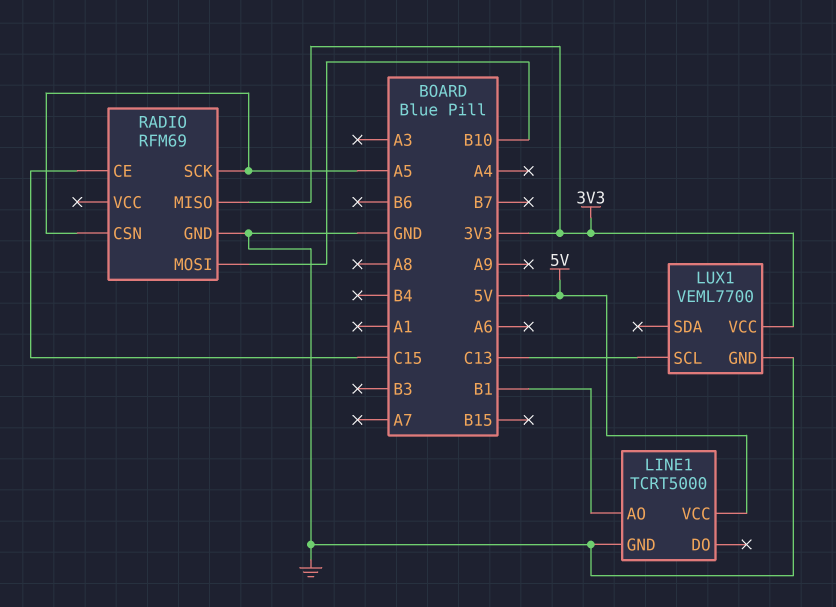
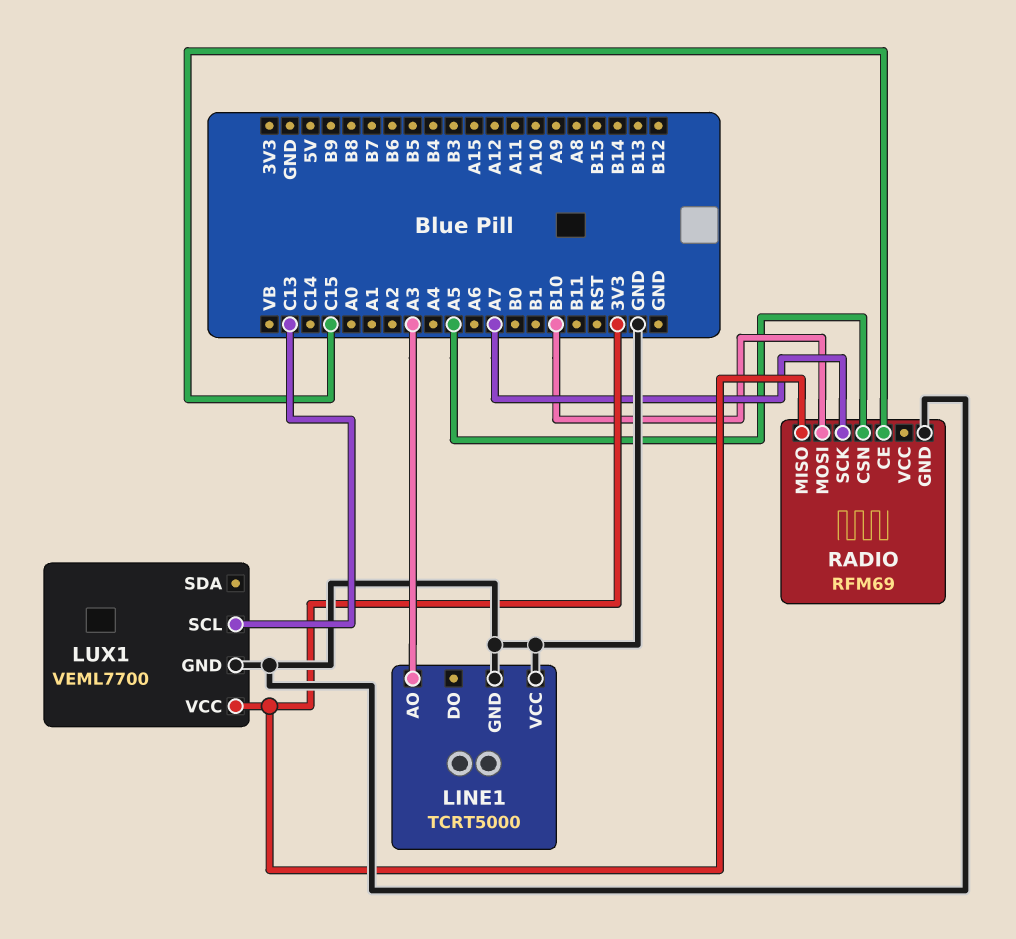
LINE1 pin AO: B1 -> A3
LINE1 pin VCC: 5V -> GND
RADIO pin SCK: A5 -> A7

